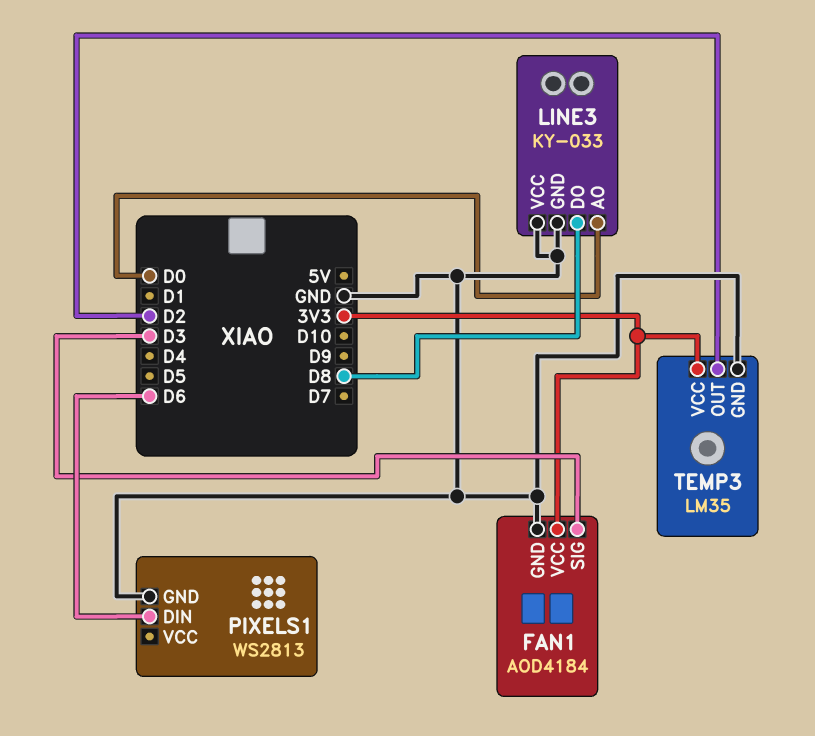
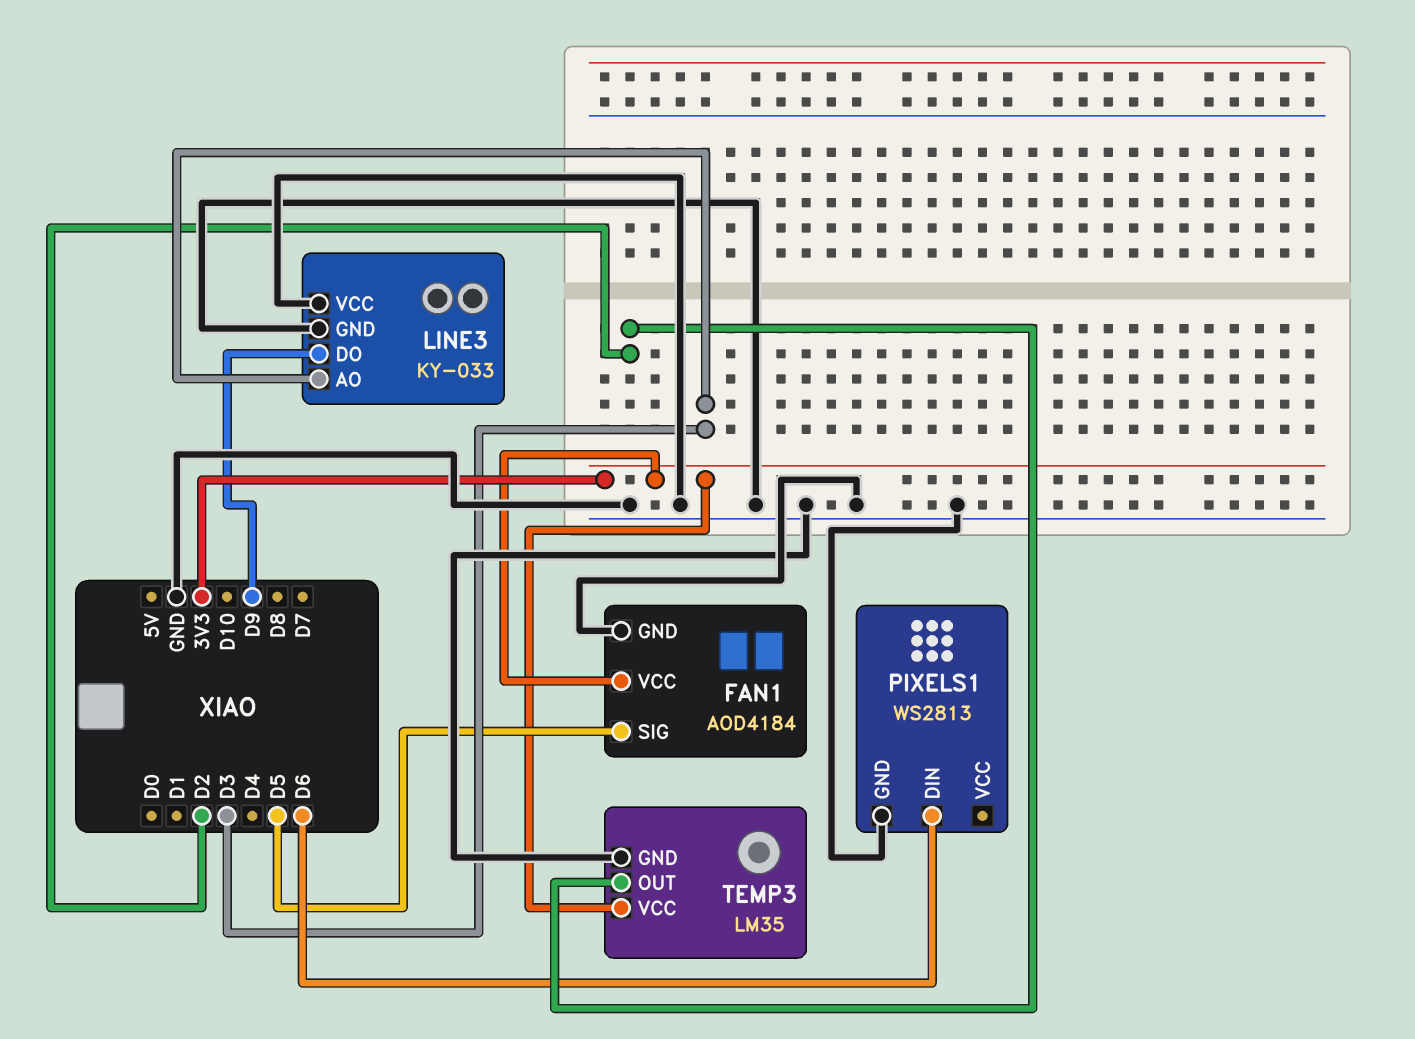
FAN1 pin SIG: D3 -> D5
LINE3 pin AO: D0 -> D3
LINE3 pin DO: D8 -> D9

